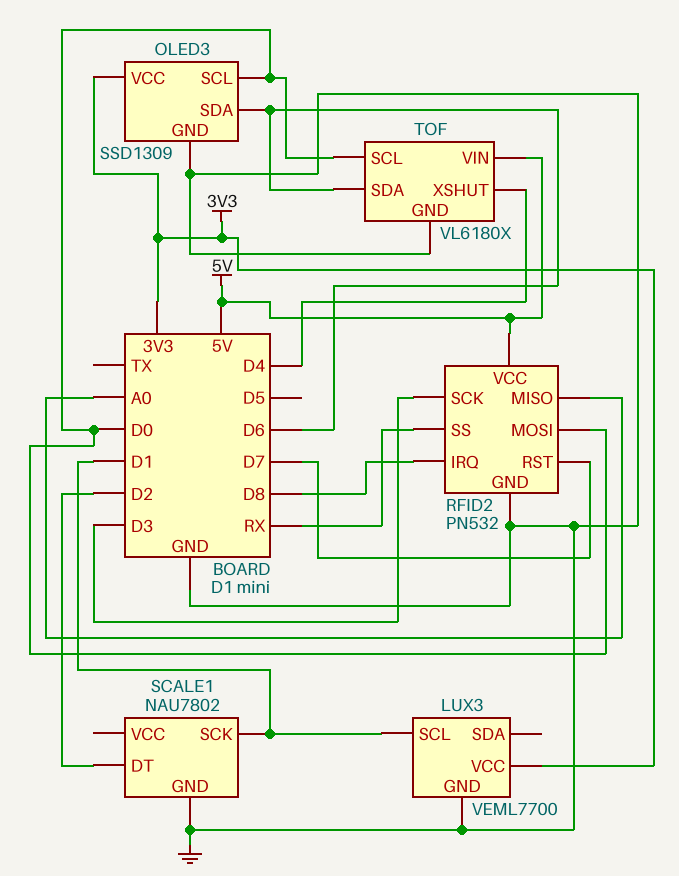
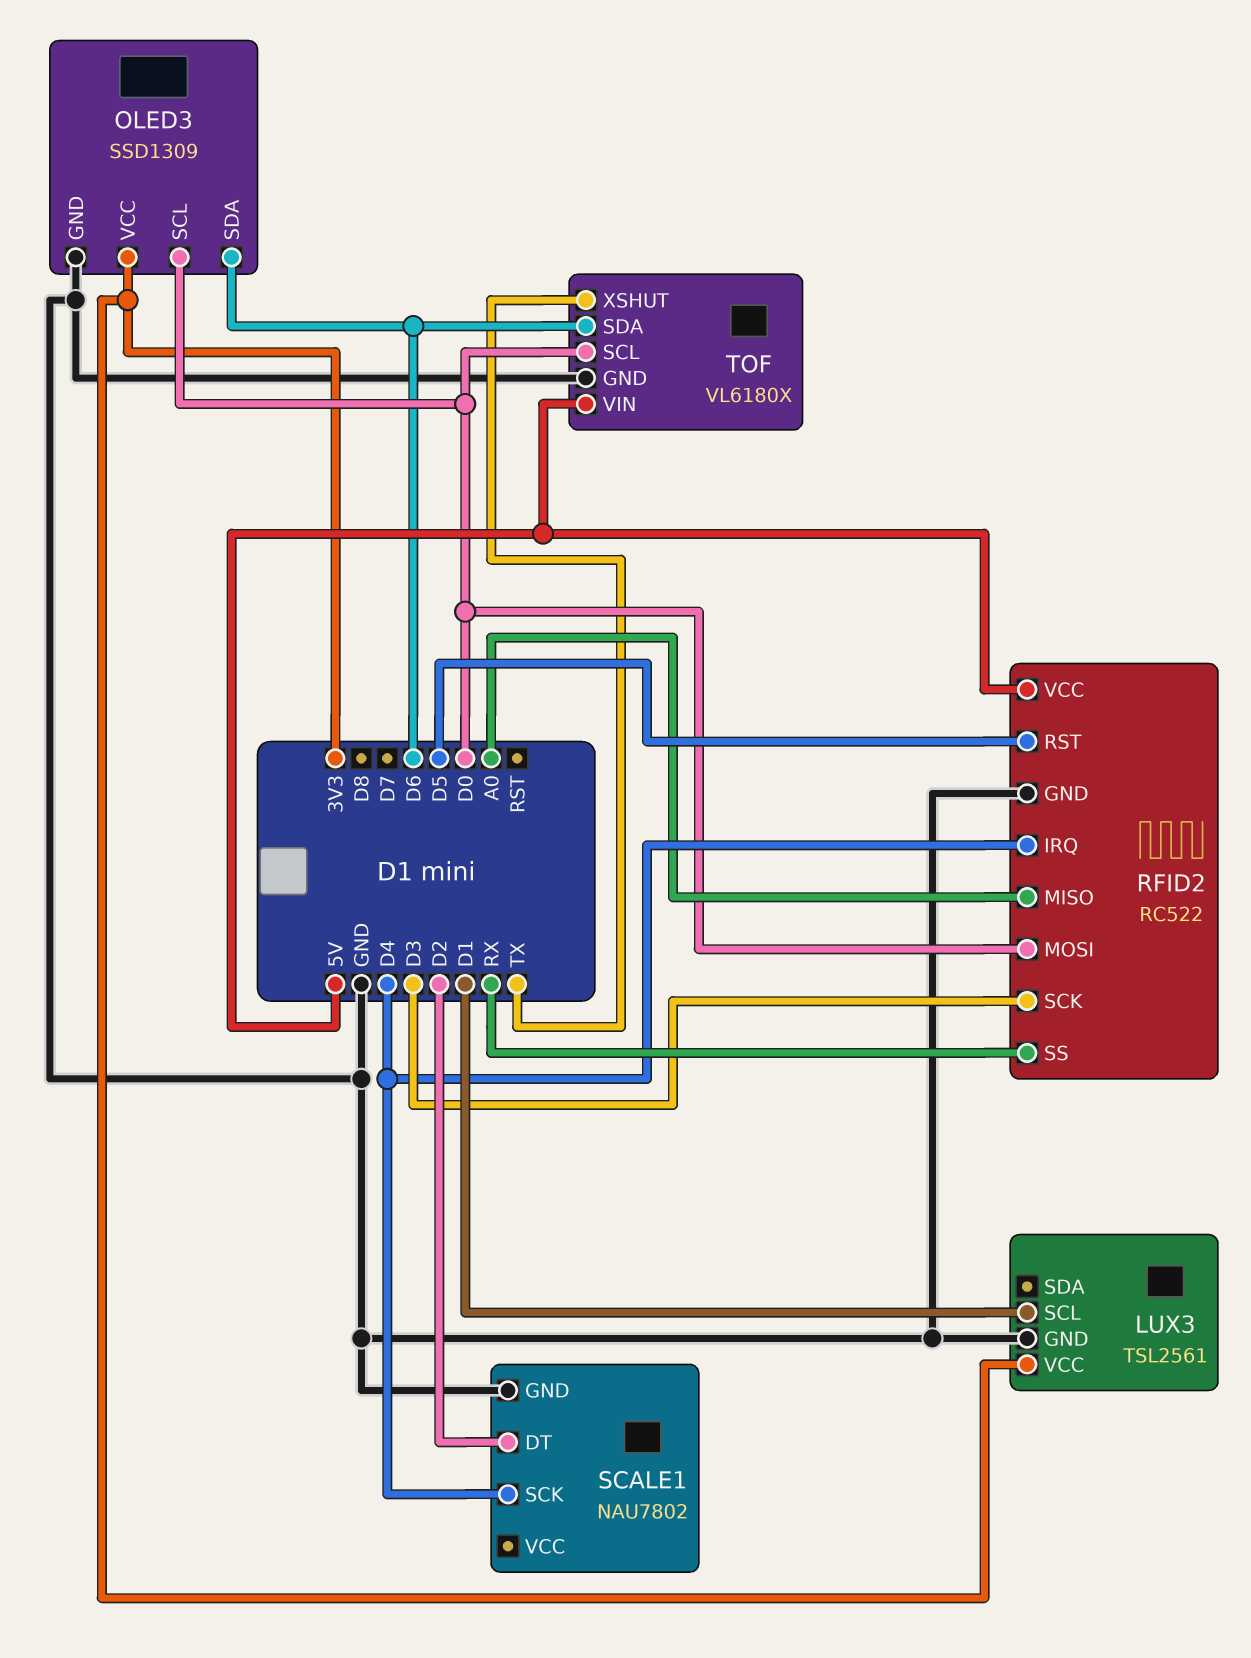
LUX3: VEML7700 -> TSL2561
RFID2: PN532 -> RC522
RFID2 pin IRQ: D8 -> D4
RFID2 pin RST: D7 -> D5
SCALE1 pin SCK: D1 -> D4
TOF pin XSHUT: D4 -> TX

